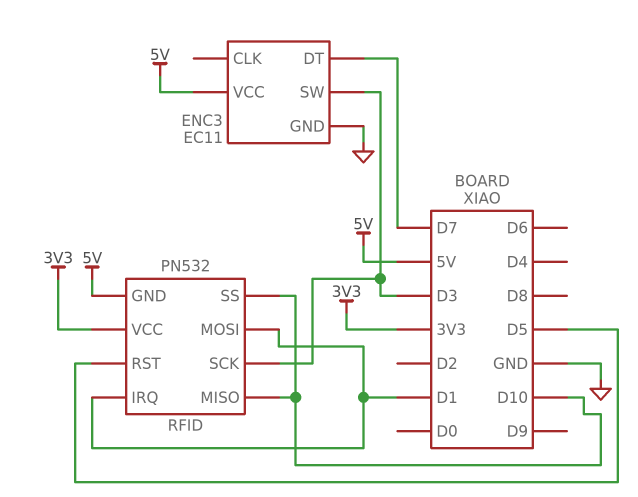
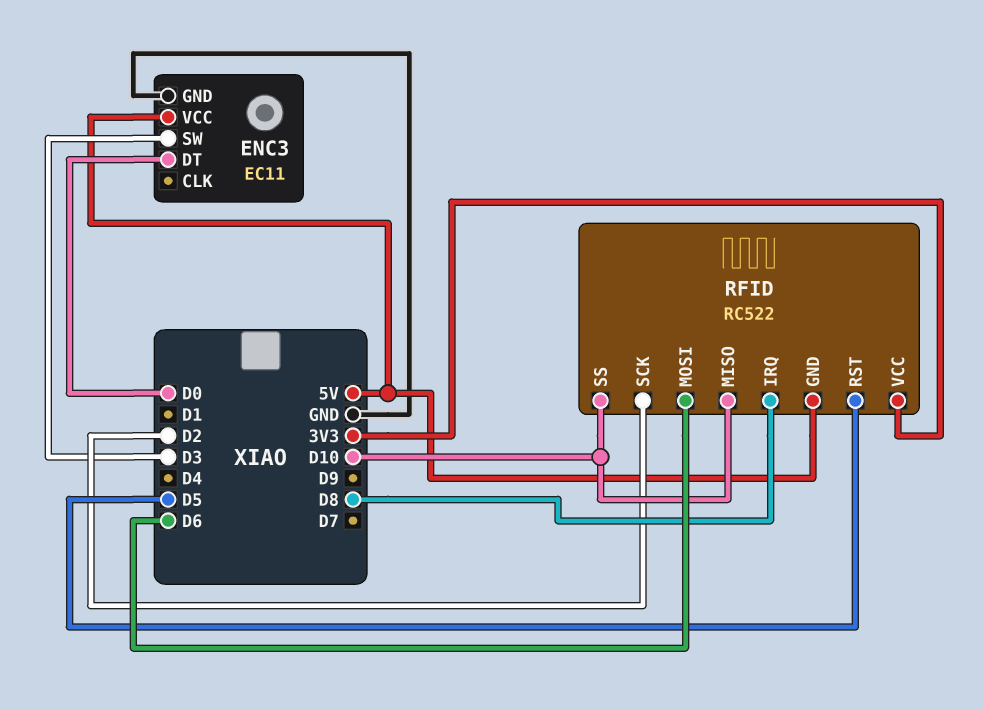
ENC3 pin DT: D7 -> D0
RFID: PN532 -> RC522
RFID pin IRQ: D1 -> D8
RFID pin MOSI: D1 -> D6
RFID pin SCK: D3 -> D2

